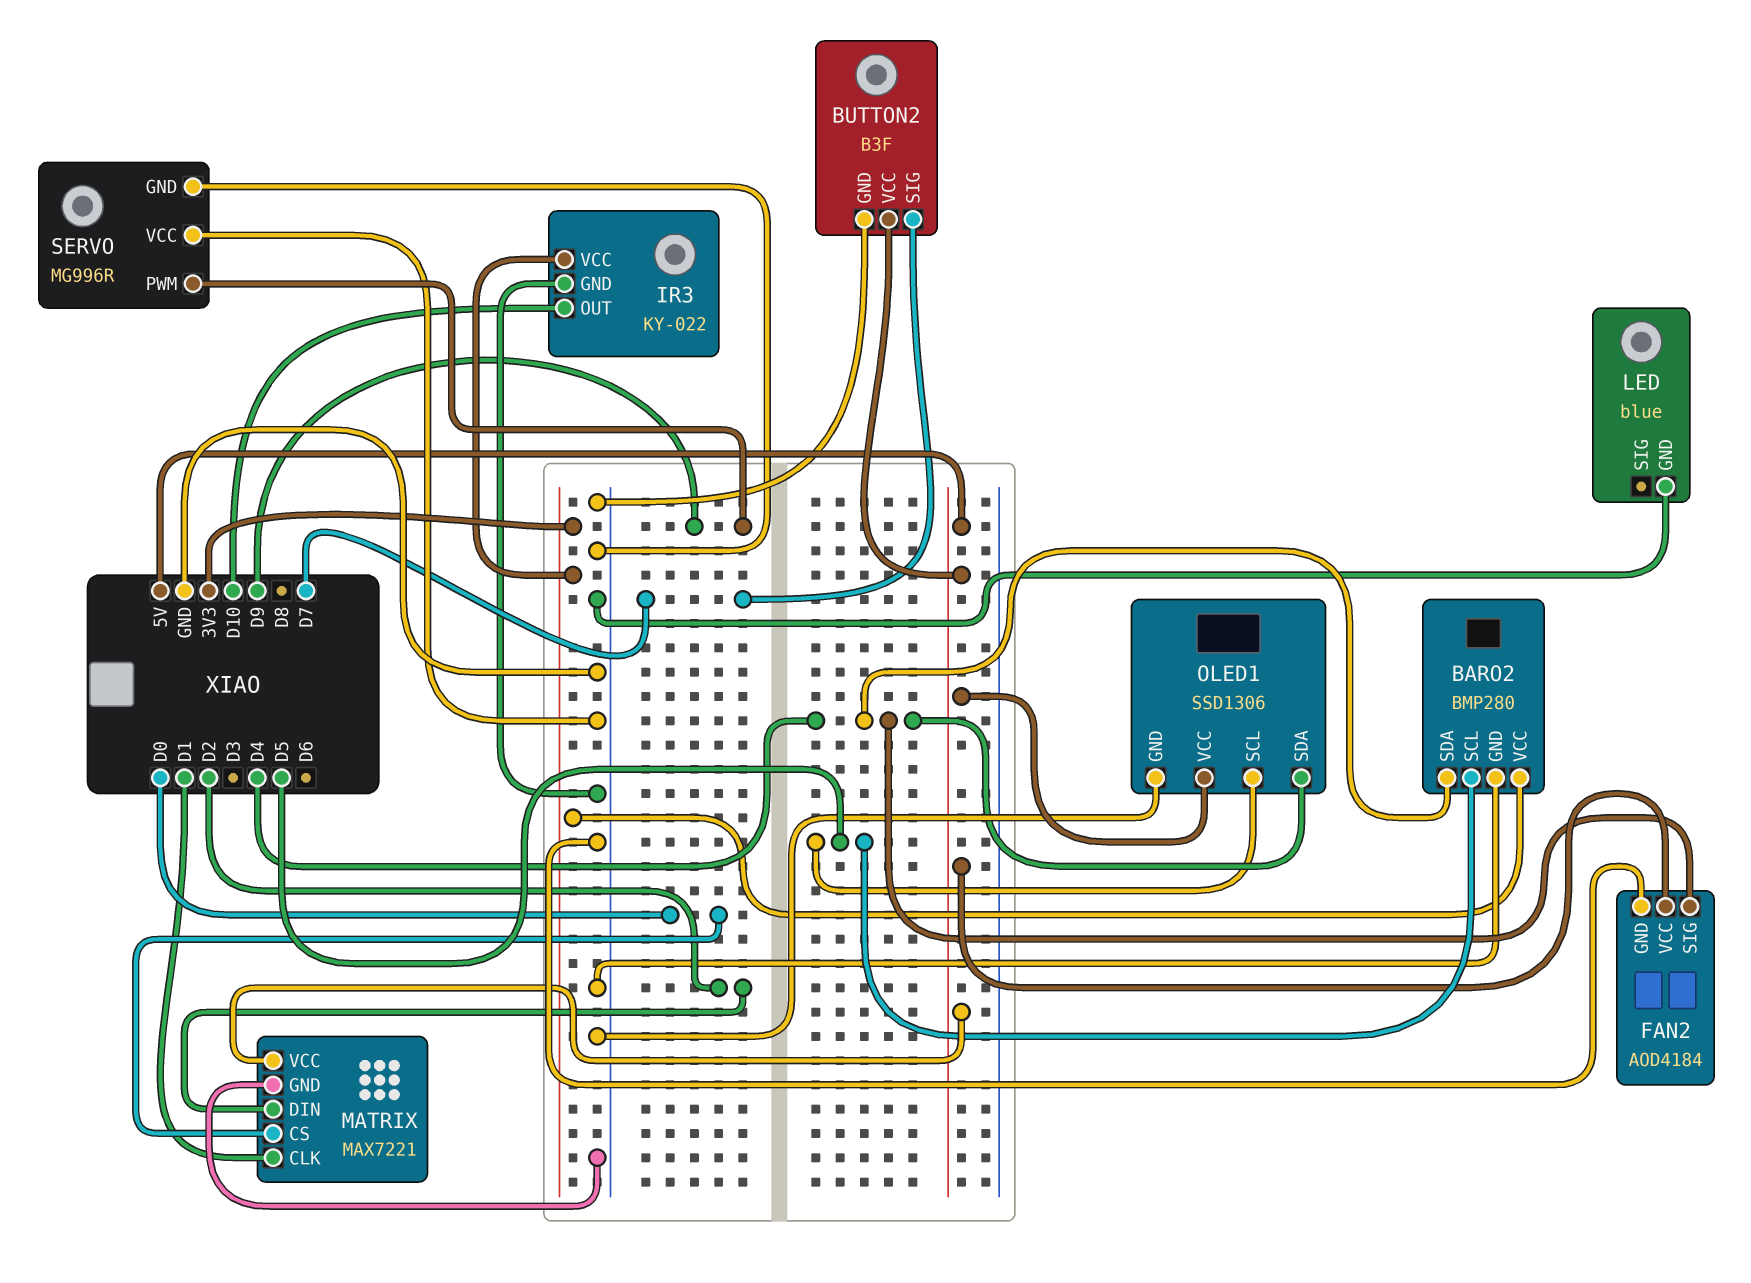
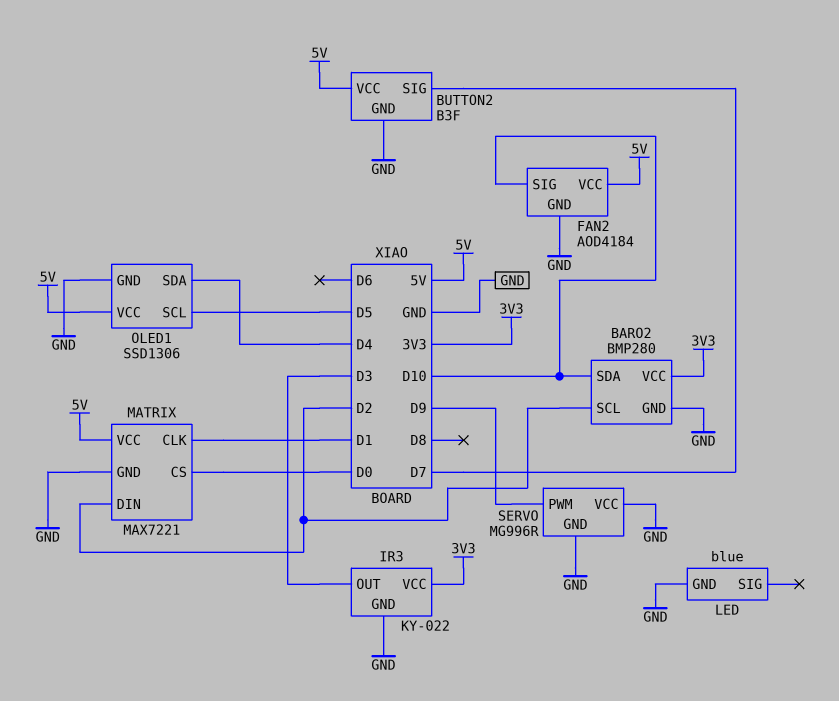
BARO2 pin SCL: D5 -> D2
BARO2 pin SDA: D4 -> D10
FAN2 pin SIG: D4 -> D10
IR3 pin OUT: D10 -> D3

